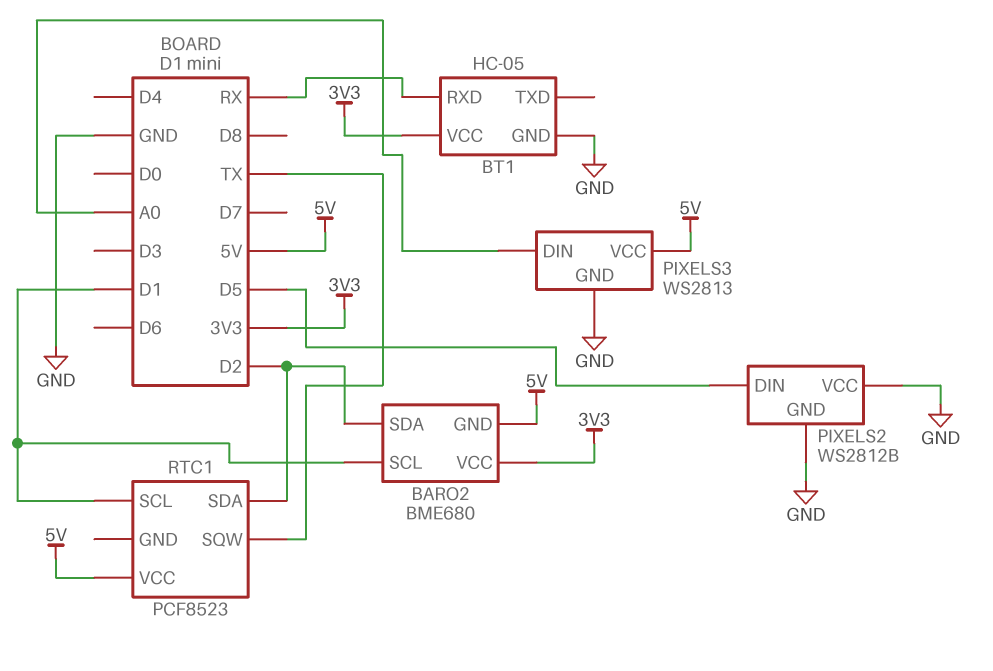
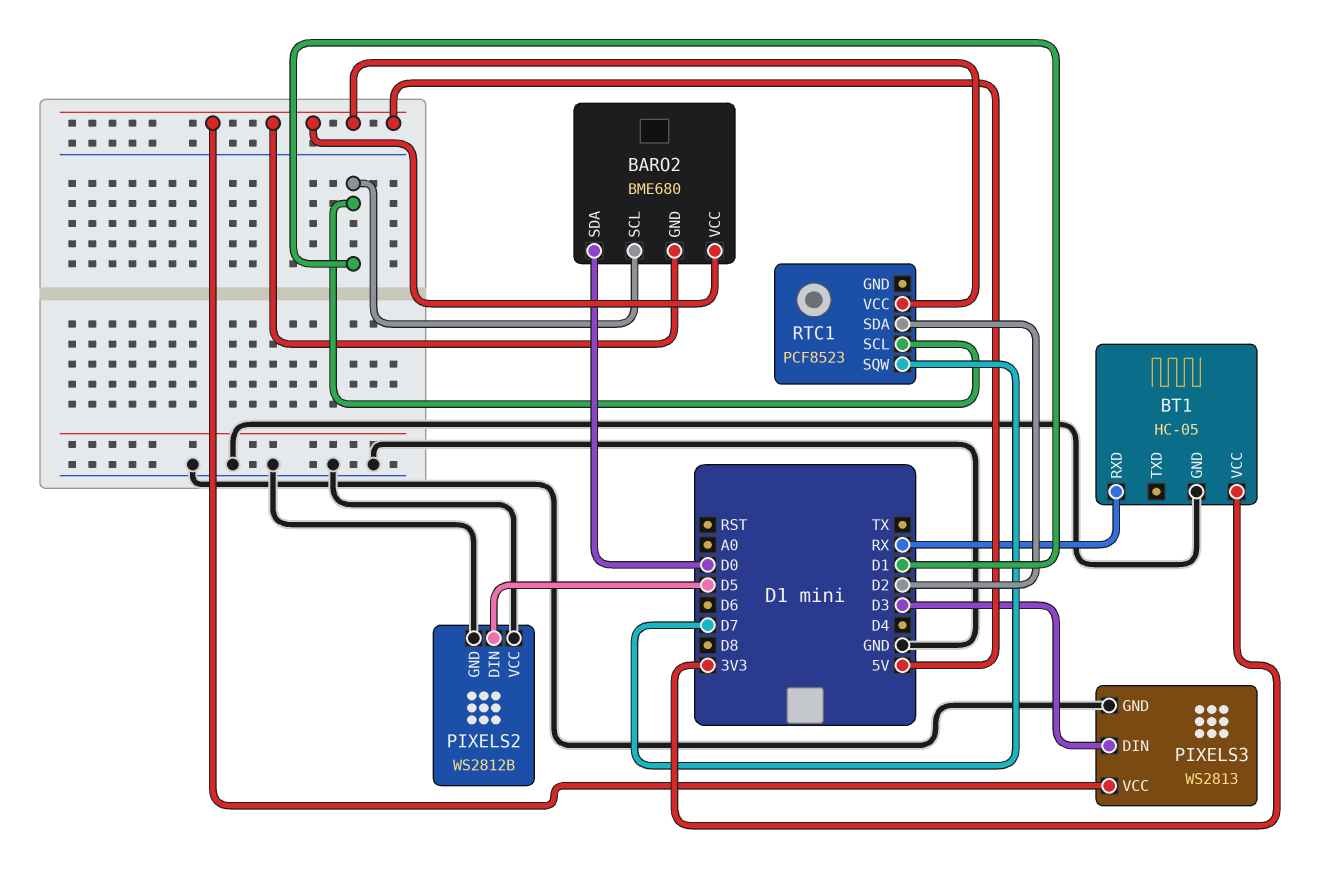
BARO2 pin SDA: D2 -> D0
BARO2 pin VCC: 3V3 -> 5V
PIXELS3 pin DIN: A0 -> D3
RTC1 pin SQW: TX -> D7

